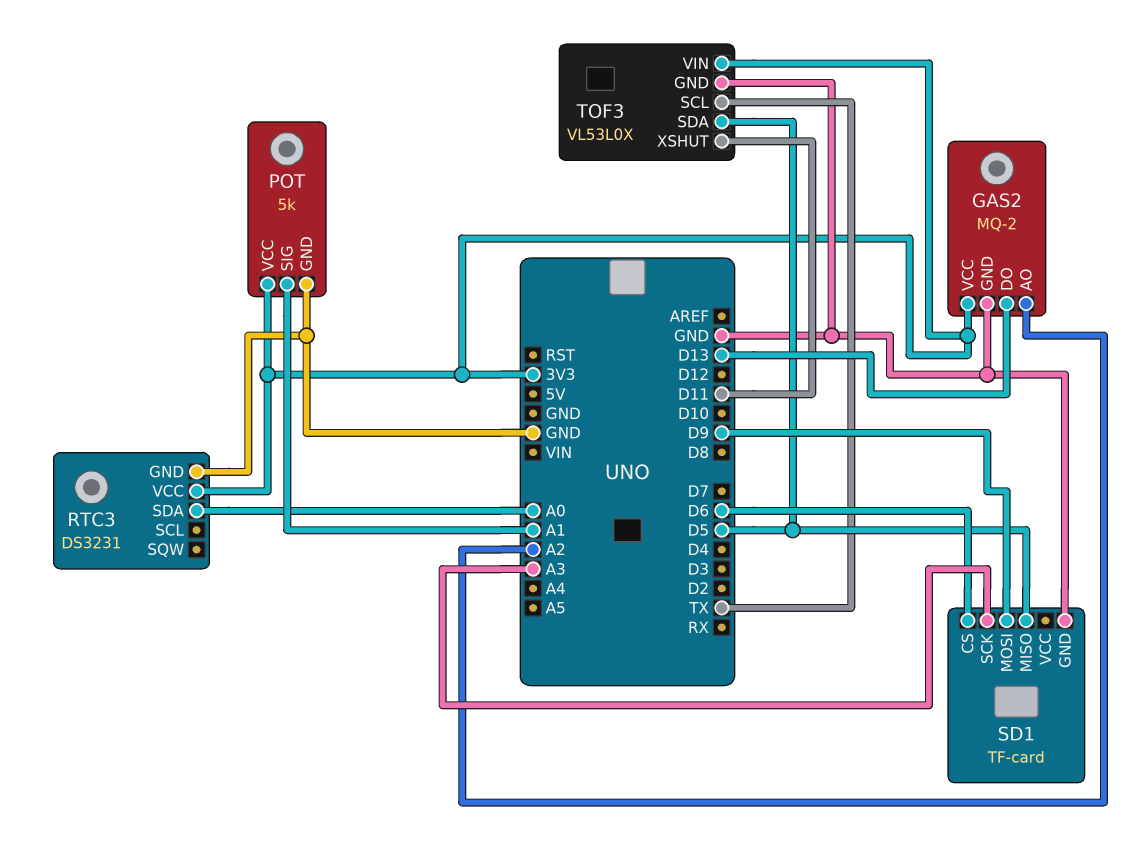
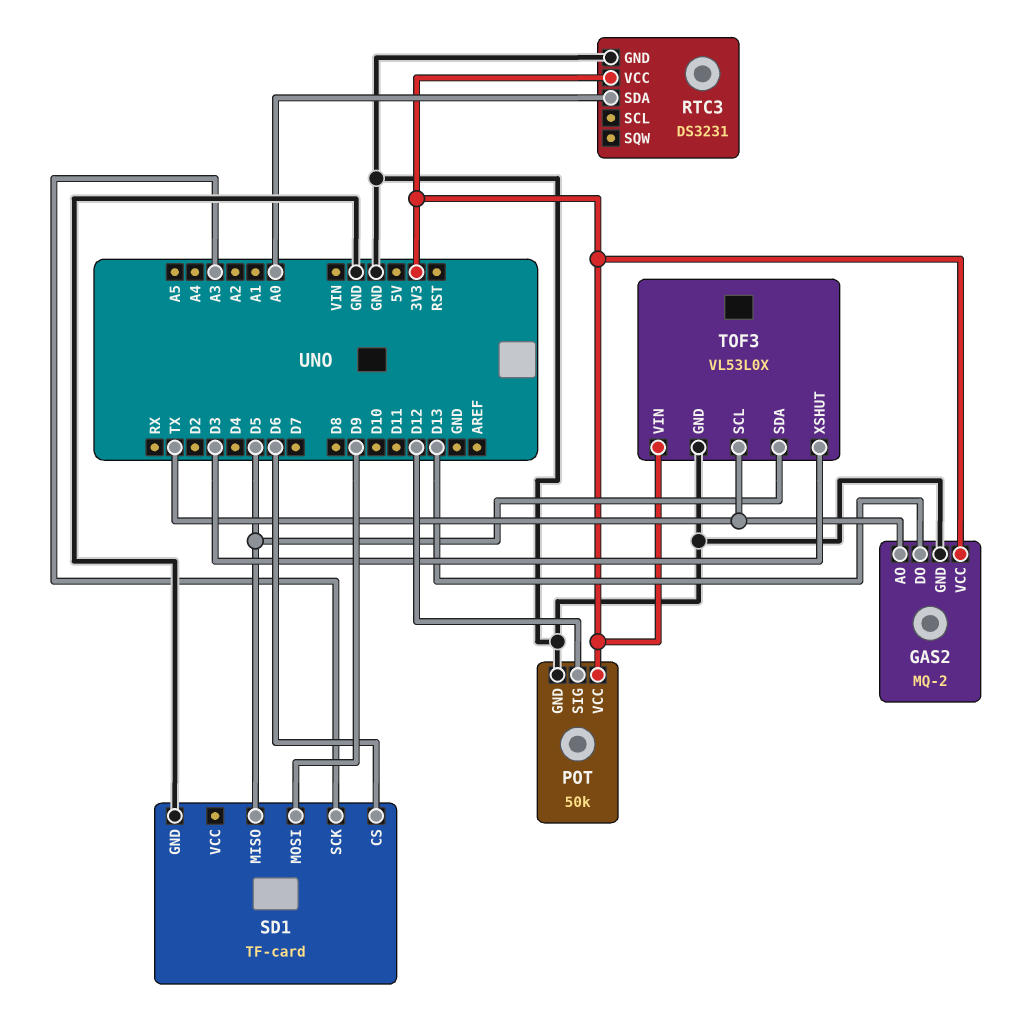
GAS2 pin AO: A2 -> TX
POT: 5k -> 50k
POT pin SIG: A1 -> D12
TOF3 pin XSHUT: D11 -> D3

